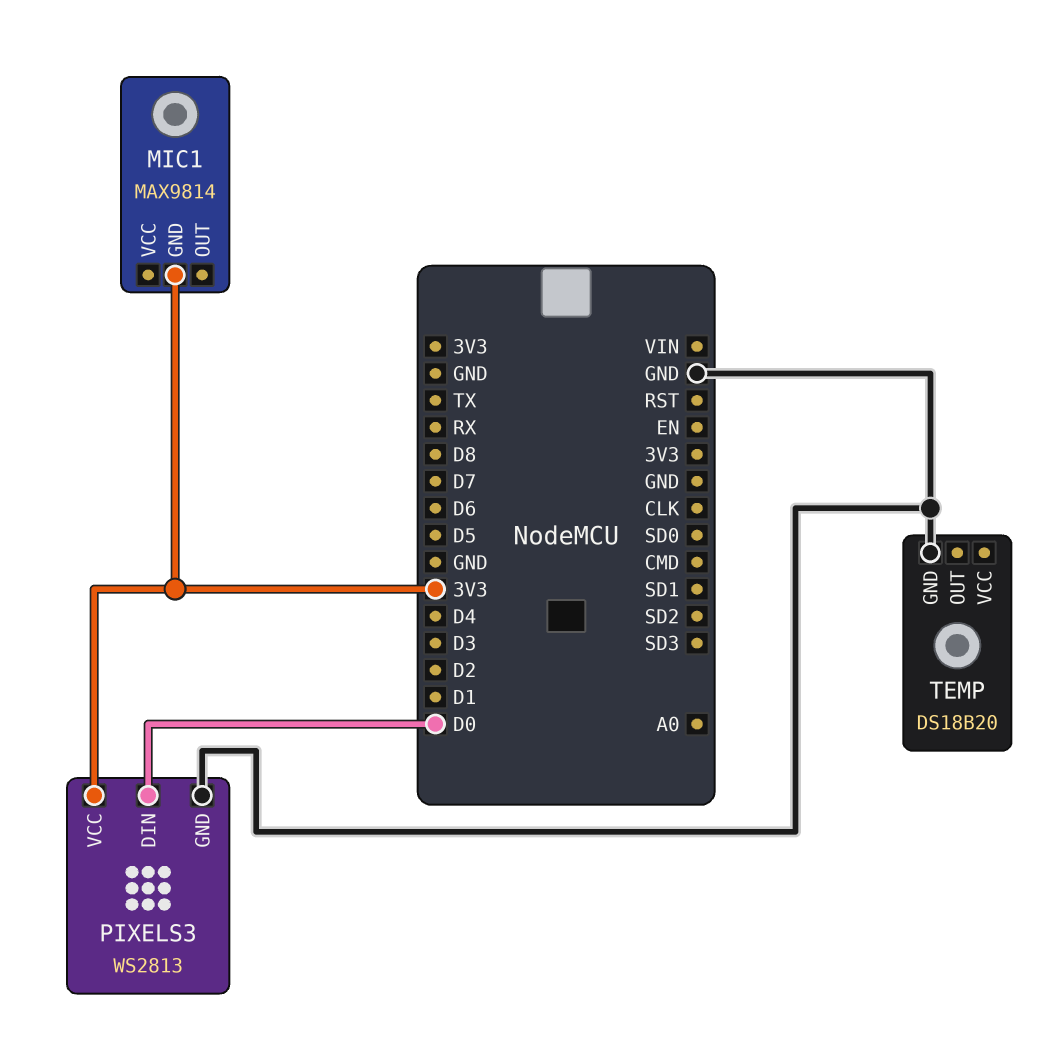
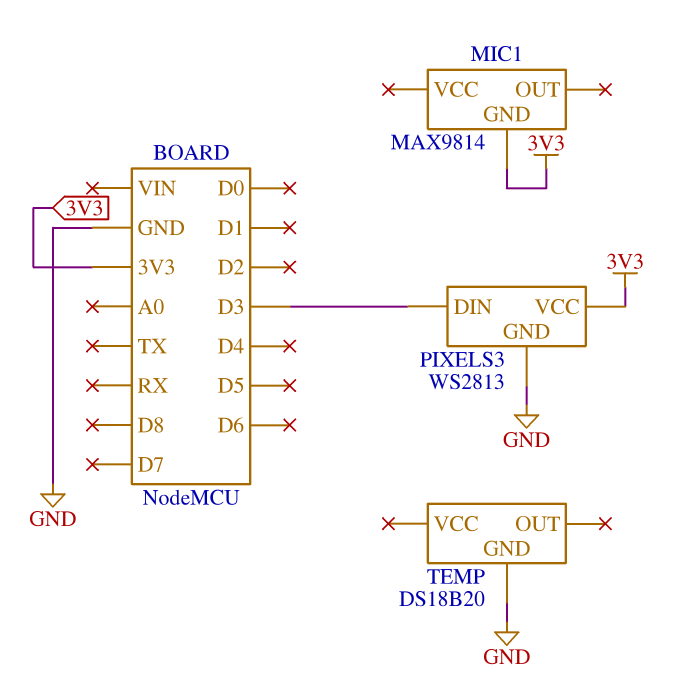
PIXELS3 pin DIN: D0 -> D3

